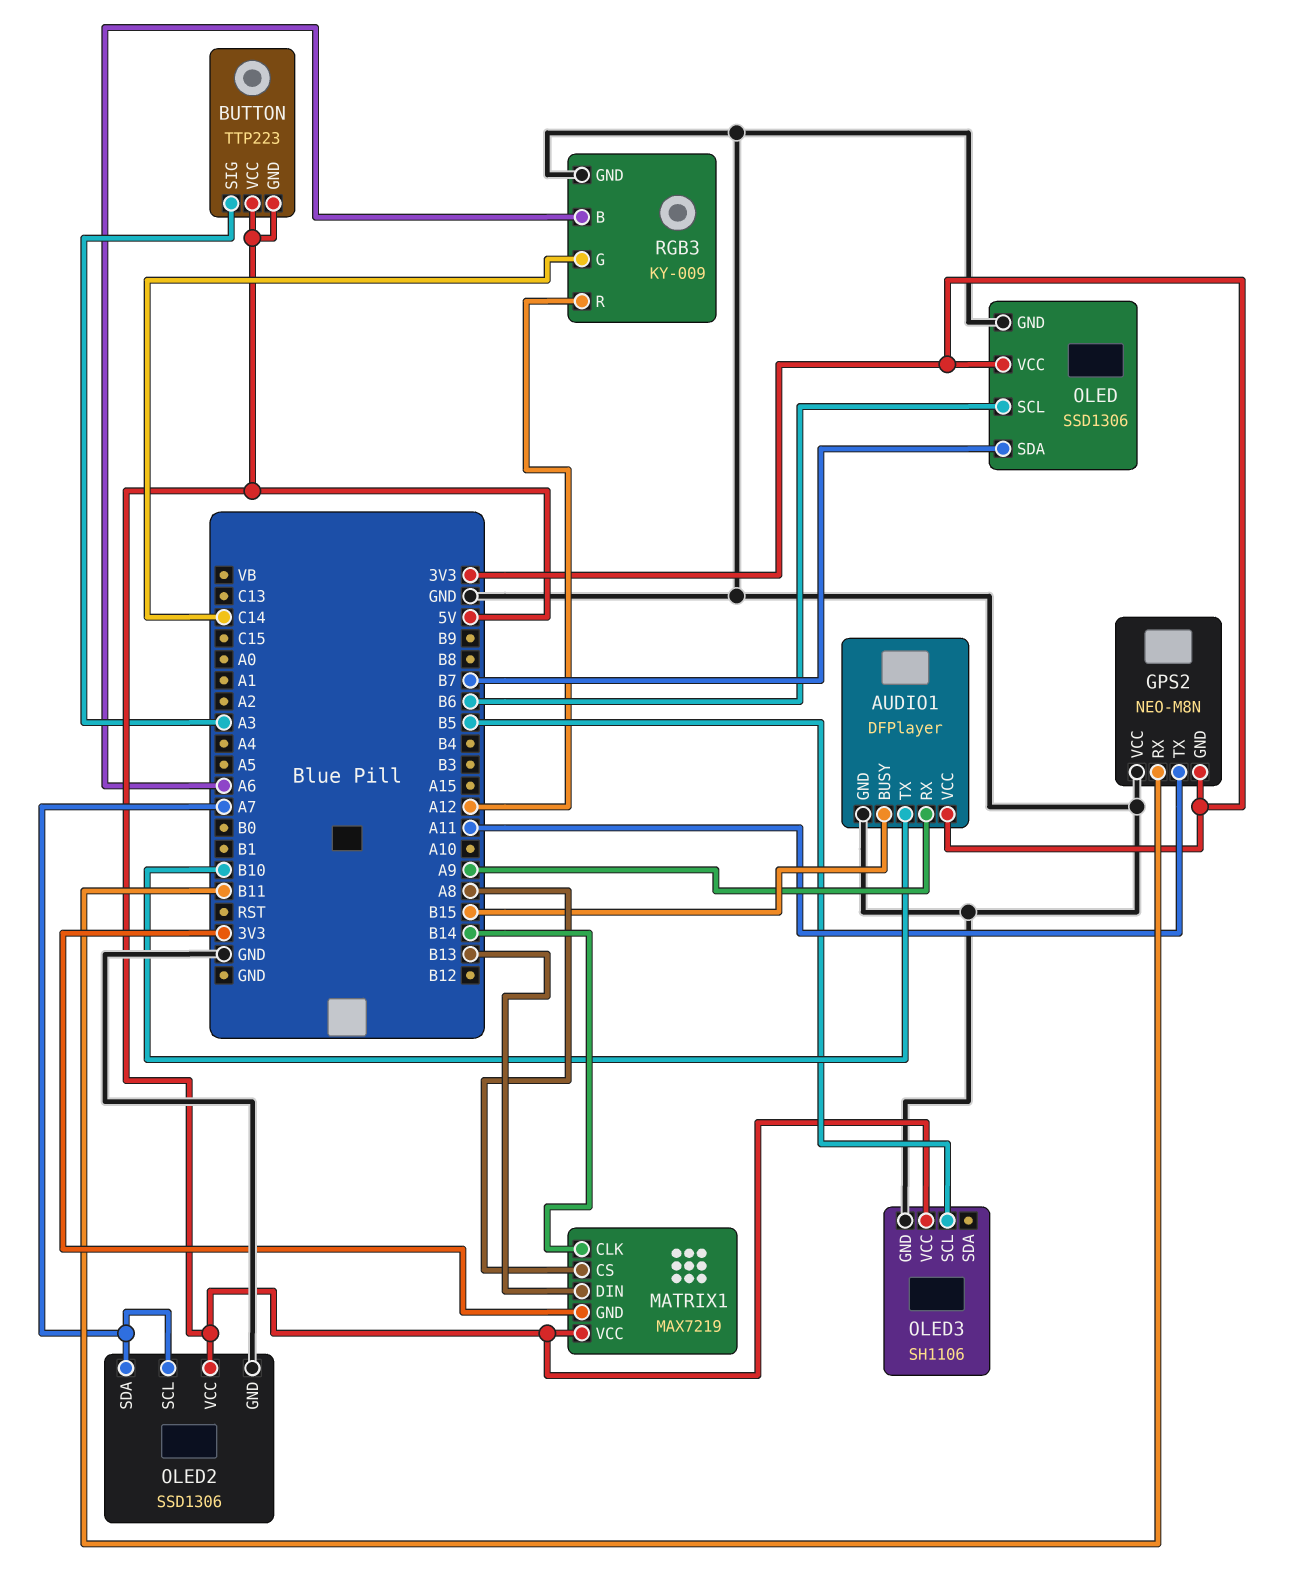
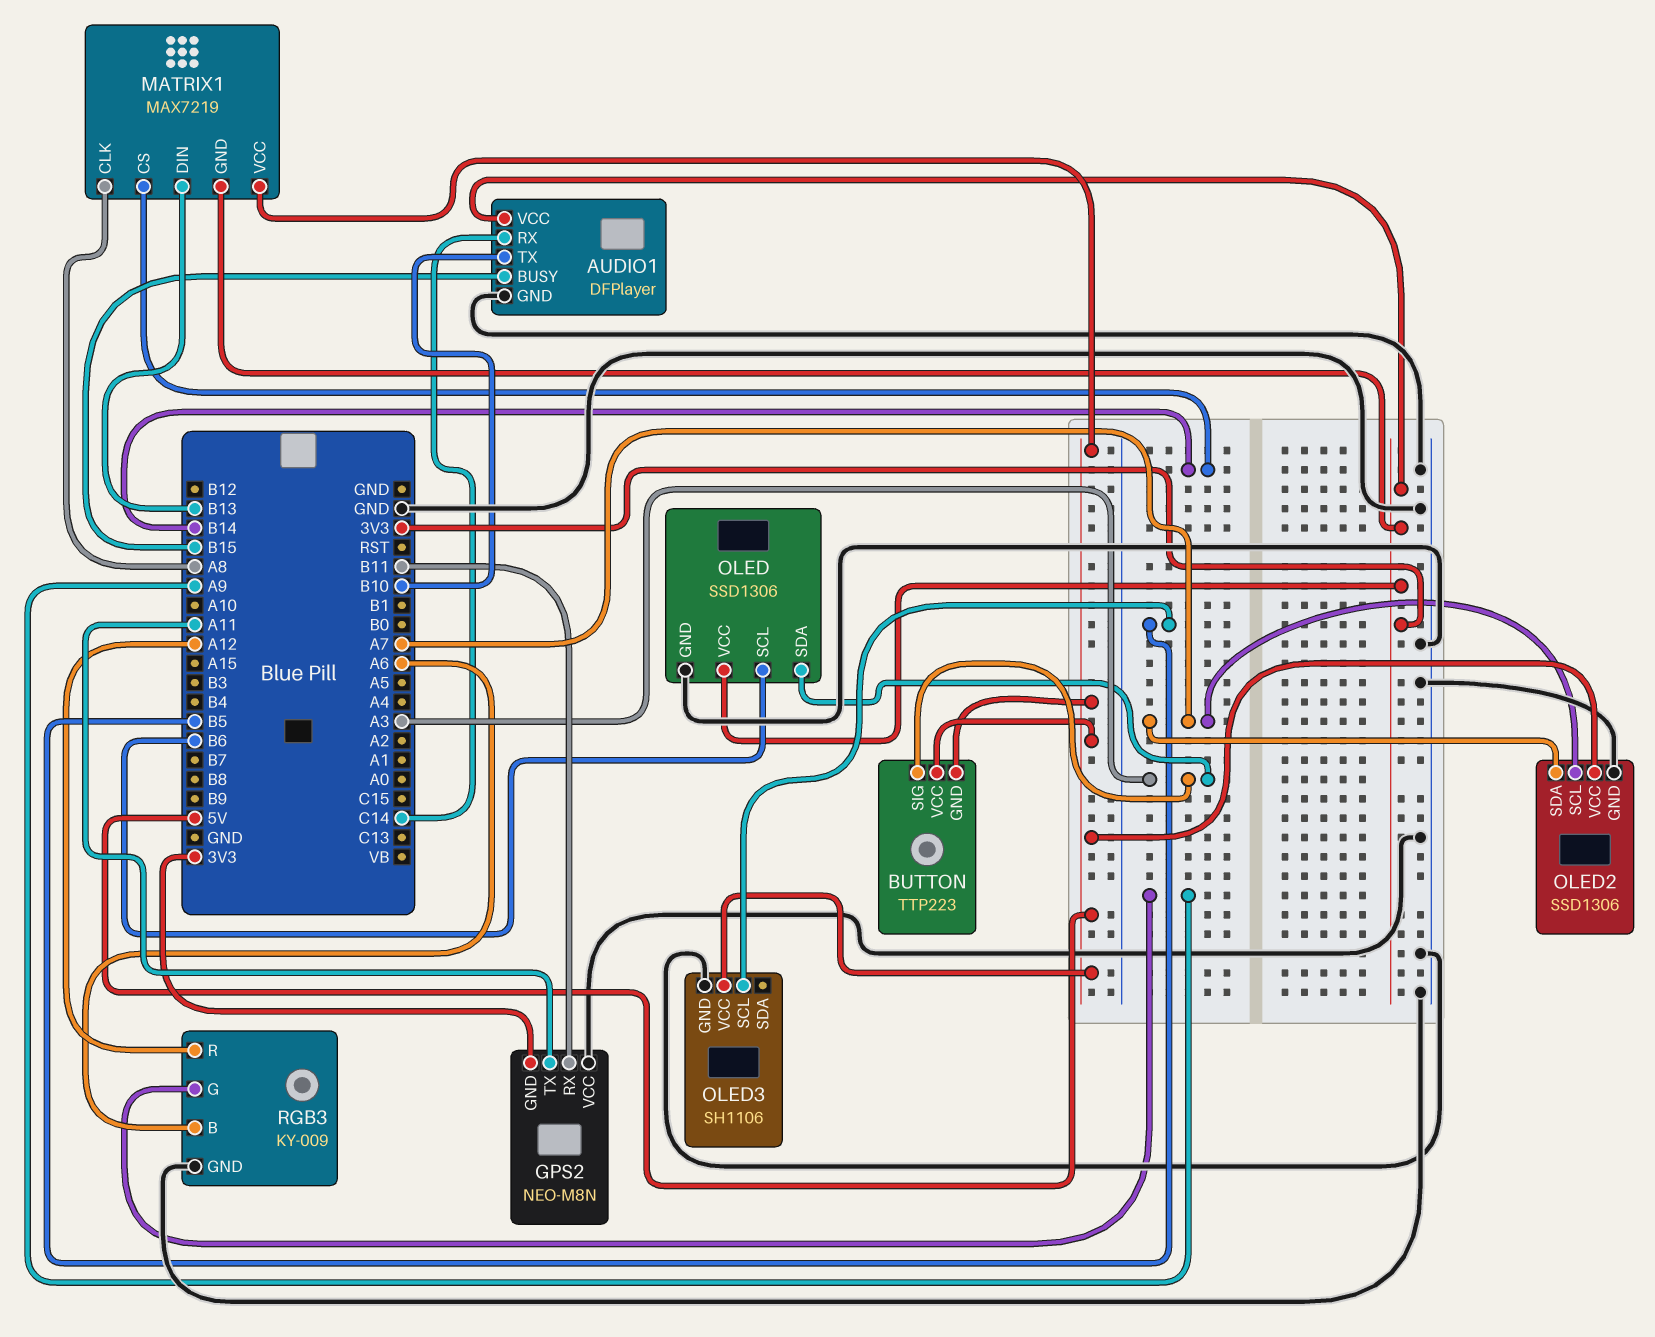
AUDIO1 pin RX: A9 -> C14
MATRIX1 pin CLK: B14 -> A8
MATRIX1 pin CS: A8 -> B14
OLED pin SDA: B7 -> A3
RGB3 pin G: C14 -> A9

